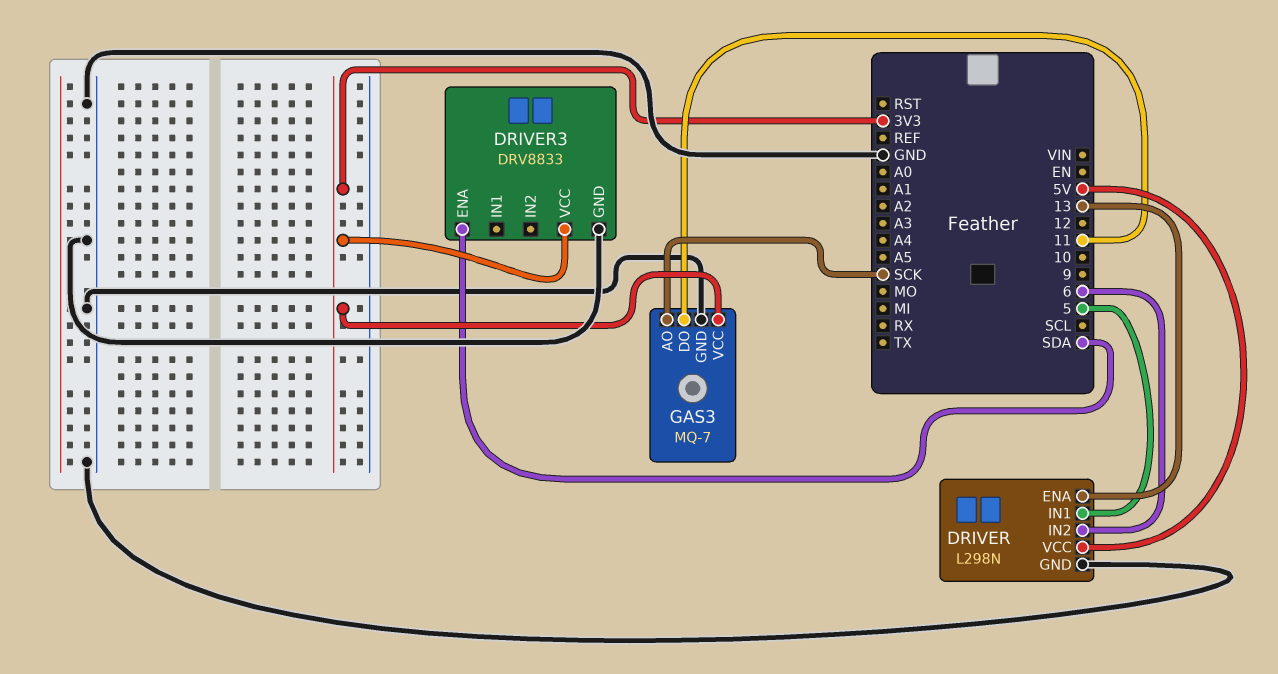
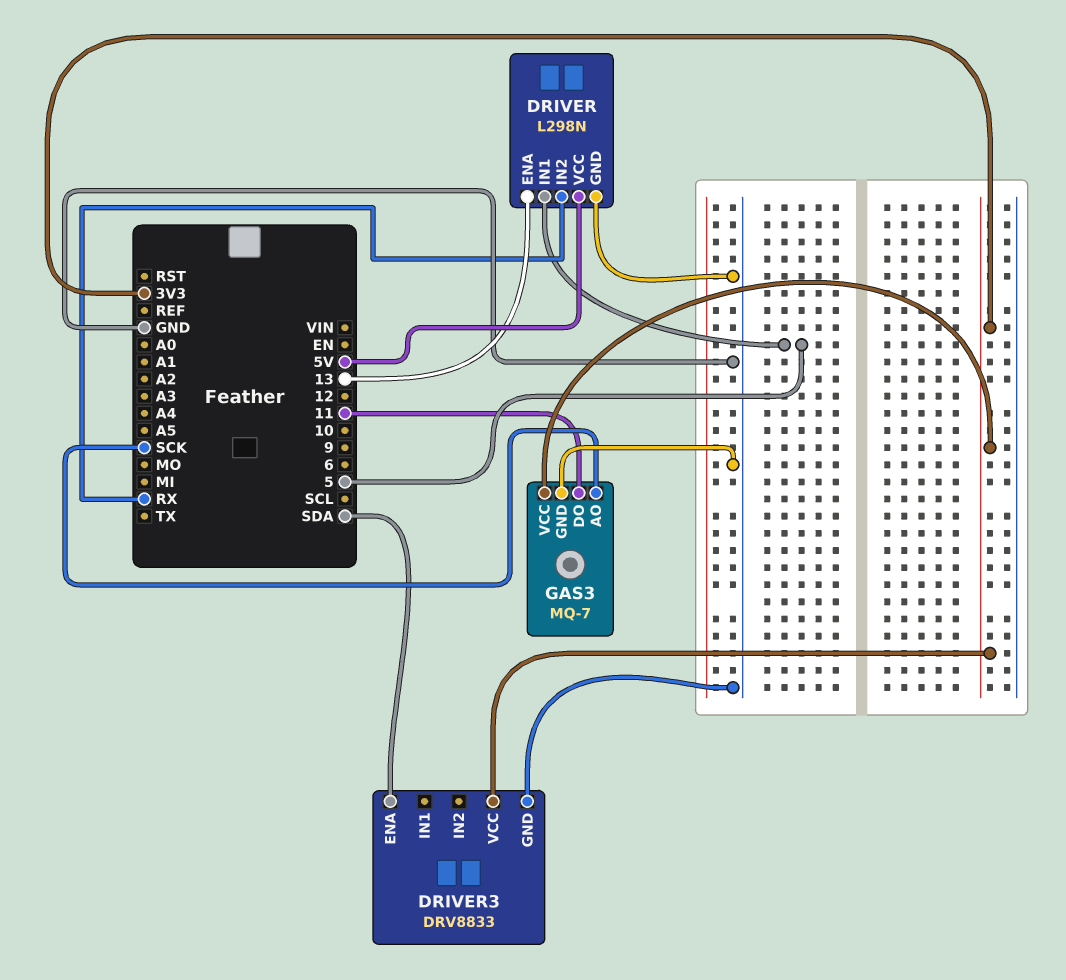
DRIVER pin IN2: 6 -> RX

